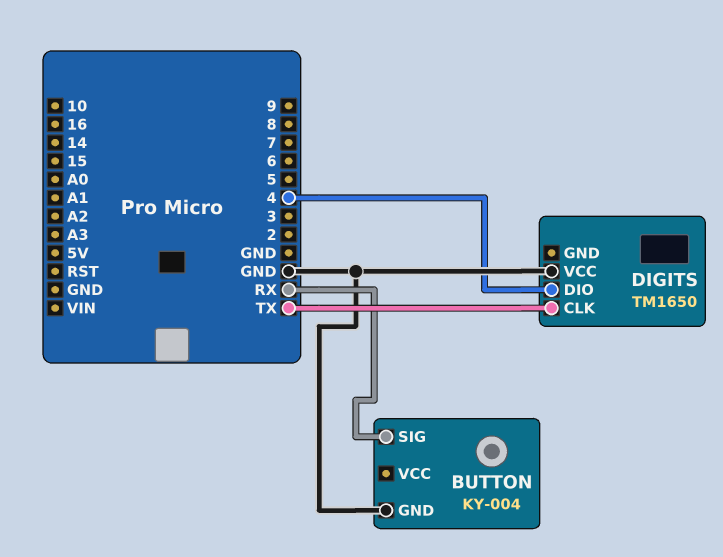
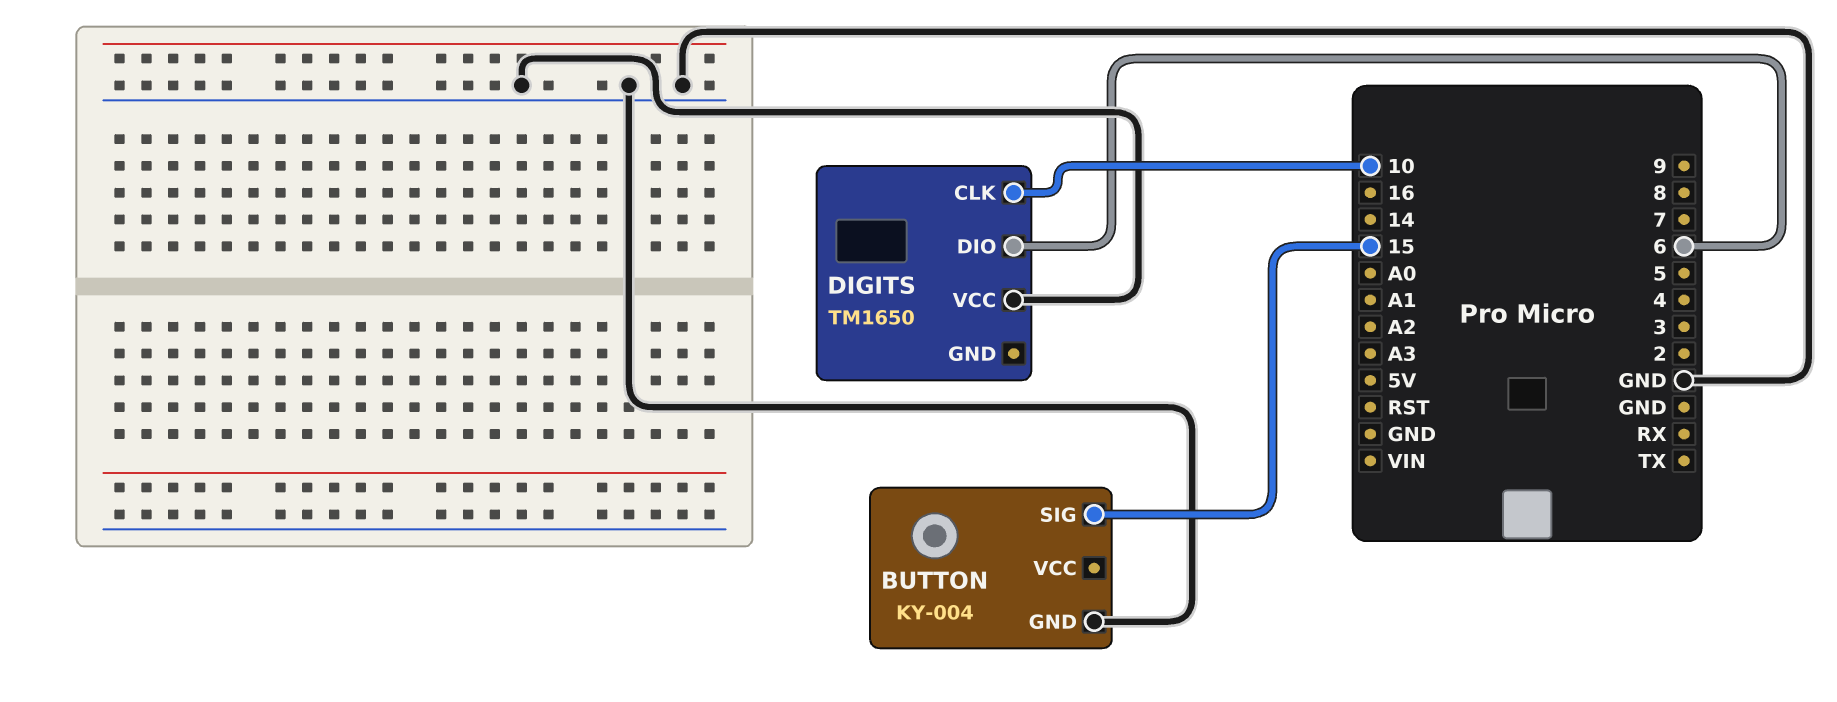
BUTTON pin SIG: RX -> 15
DIGITS pin CLK: TX -> 10
DIGITS pin DIO: 4 -> 6

